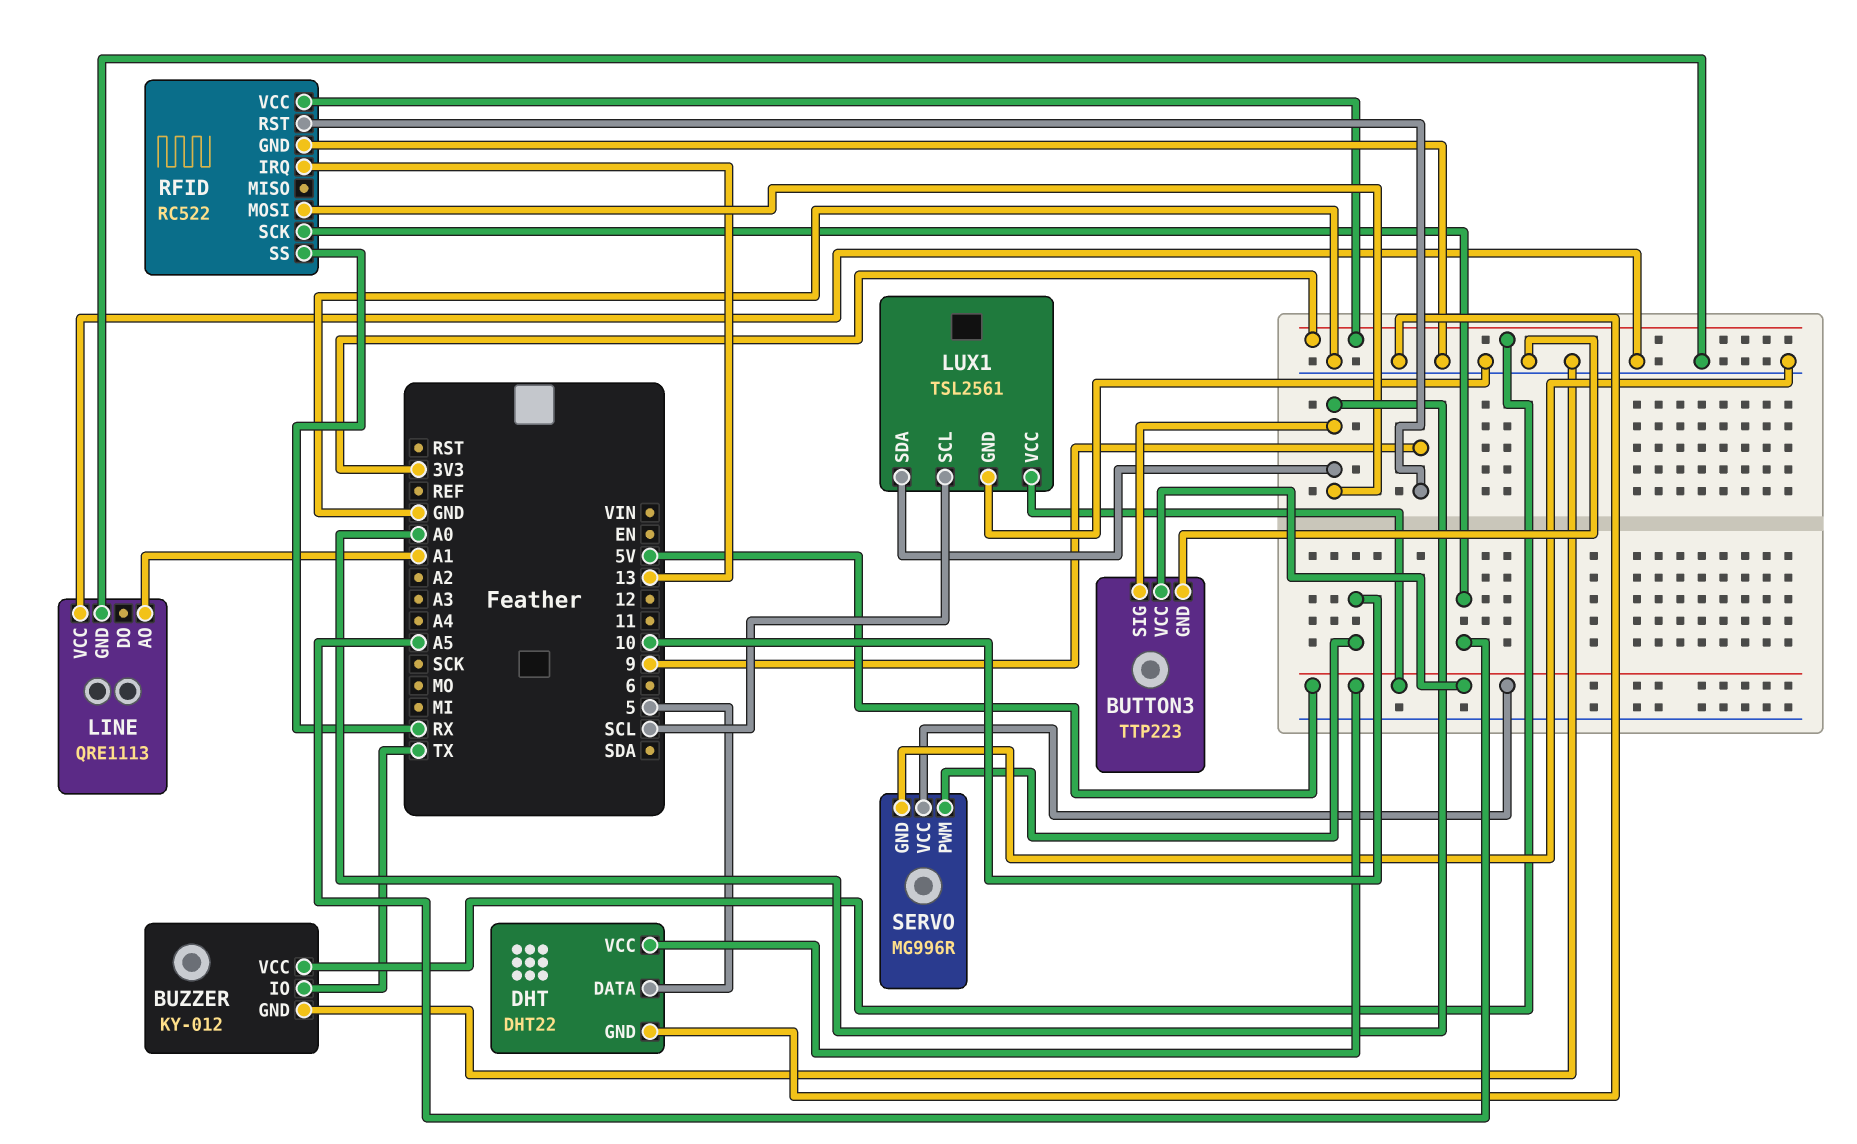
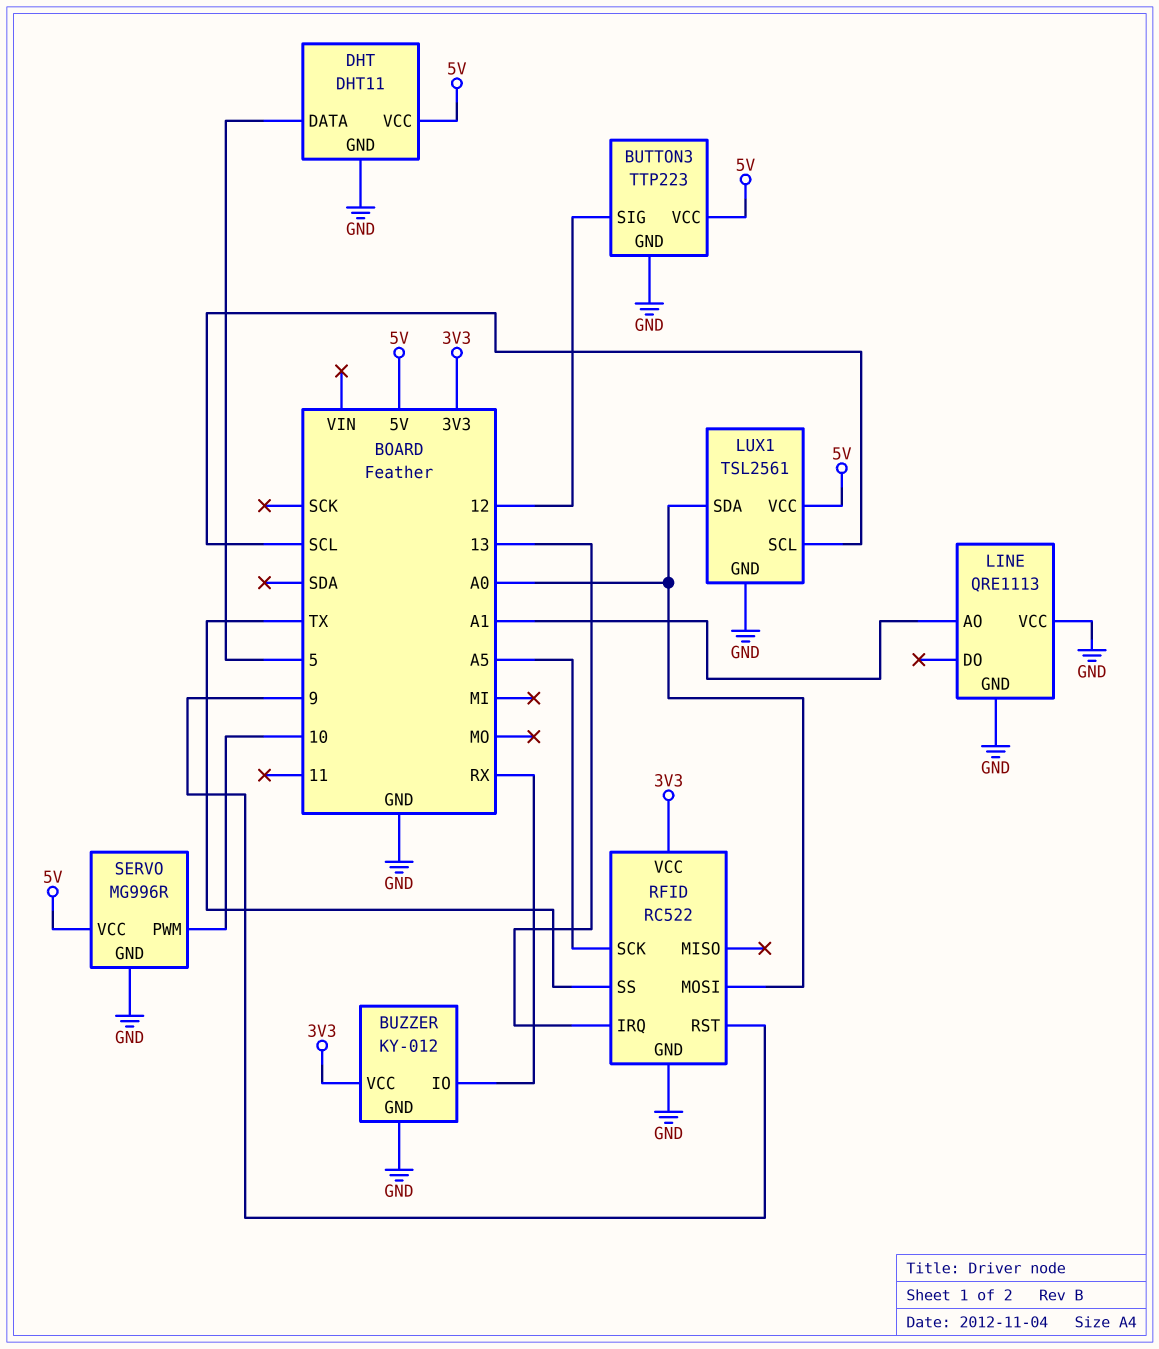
BUTTON3 pin SIG: A0 -> 12
BUZZER pin IO: TX -> RX
DHT: DHT22 -> DHT11
RFID pin SS: RX -> TX

